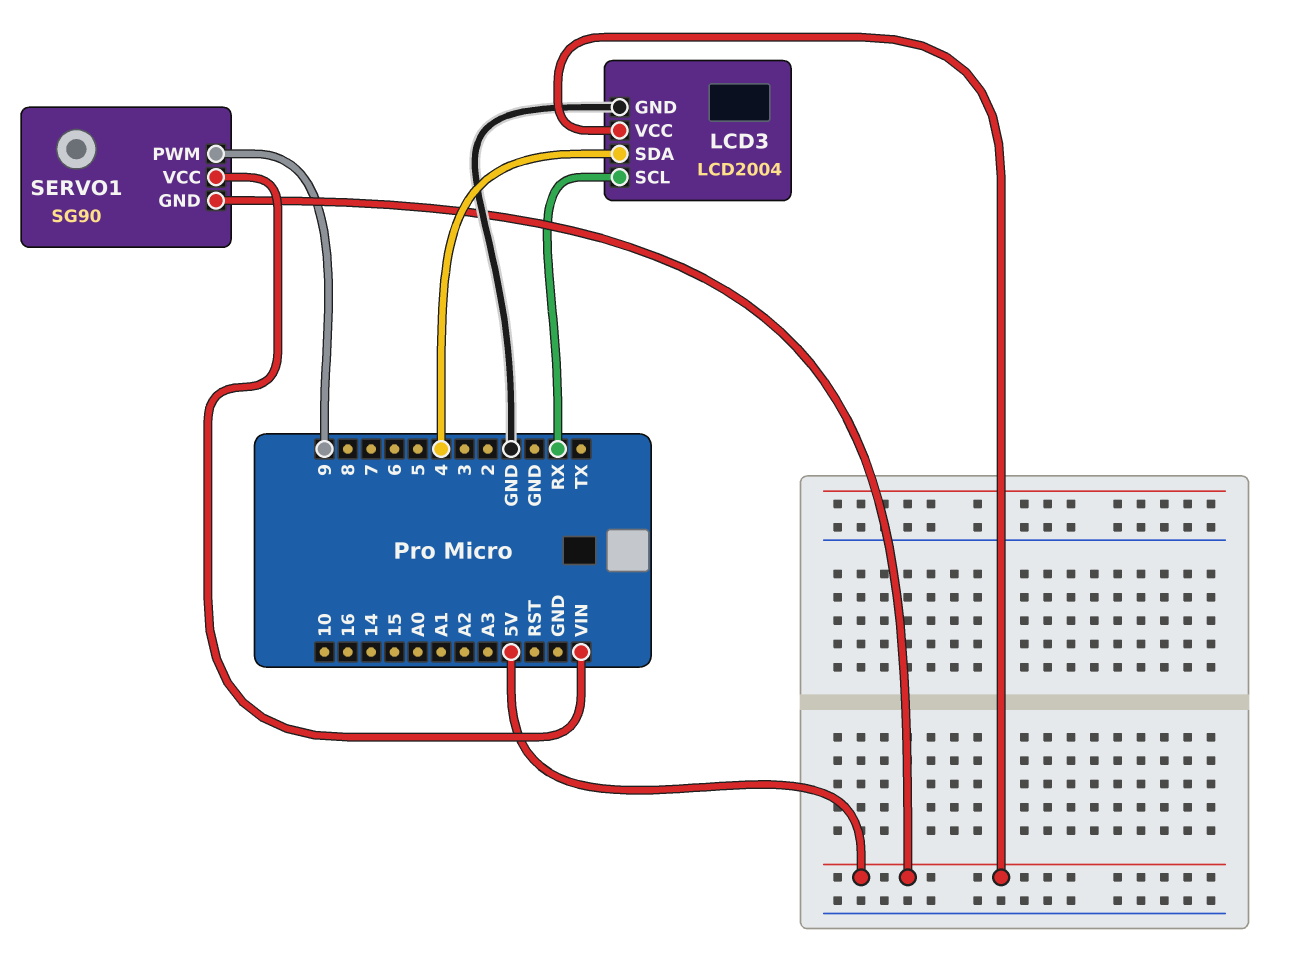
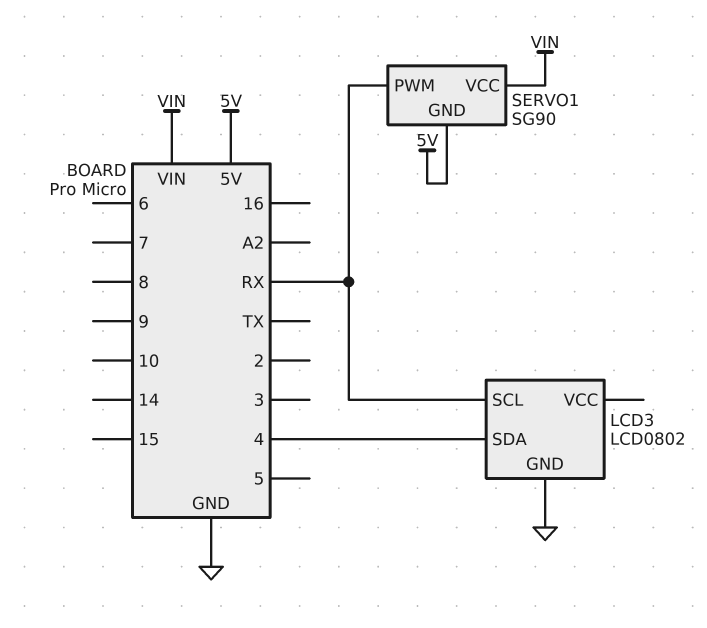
LCD3: LCD2004 -> LCD0802
LCD3 pin VCC: 5V -> none
SERVO1 pin PWM: 9 -> RX

